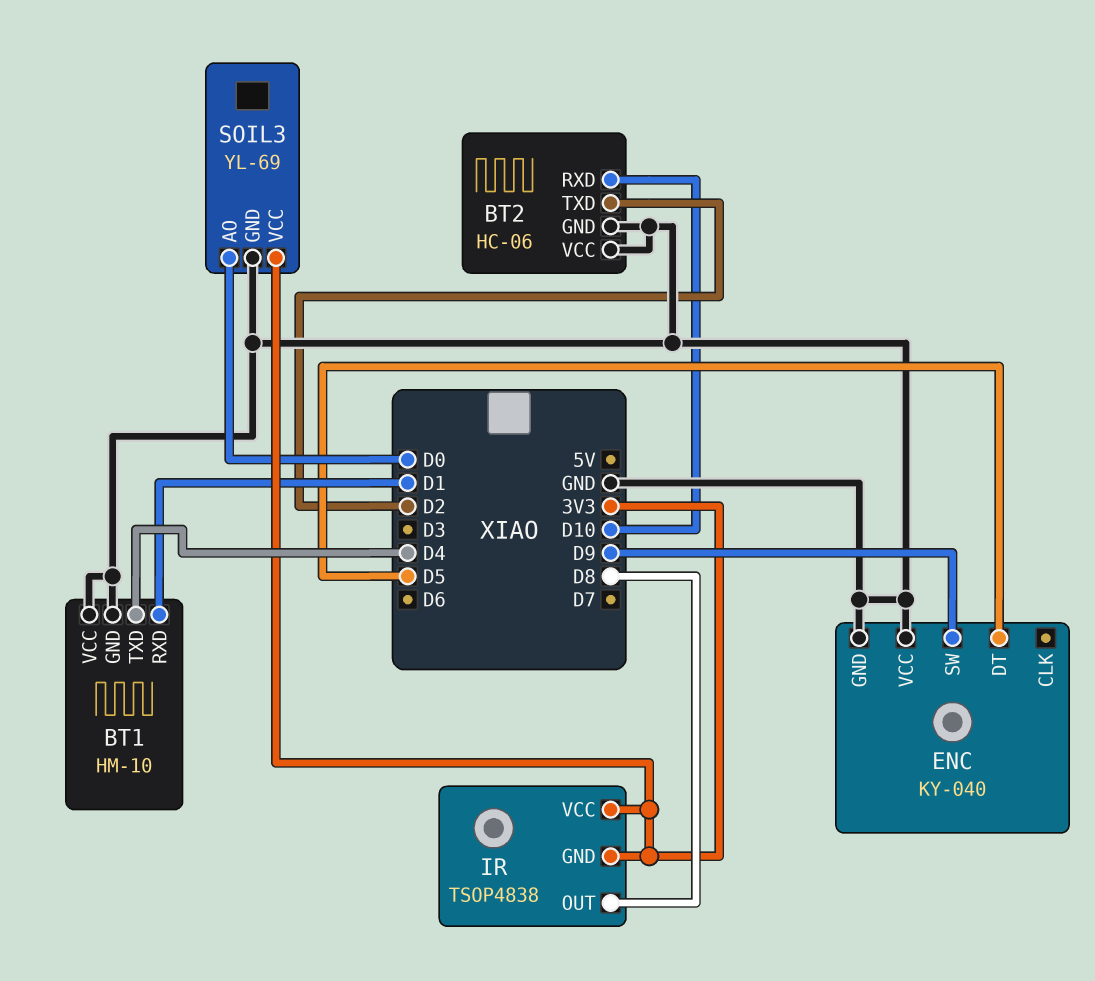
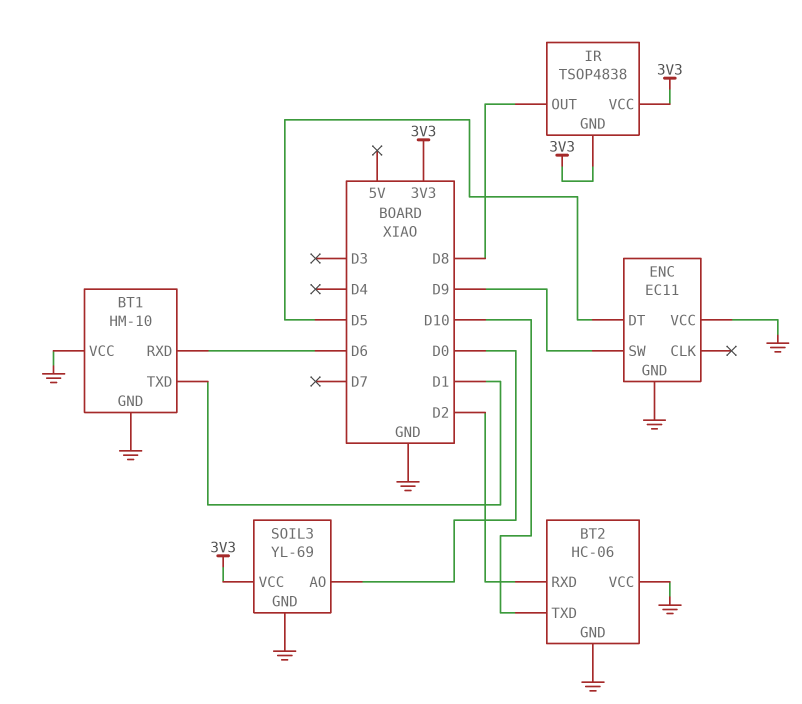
BT1 pin RXD: D1 -> D6
BT1 pin TXD: D4 -> D1
BT2 pin RXD: D10 -> D2
BT2 pin TXD: D2 -> D10
ENC: KY-040 -> EC11

